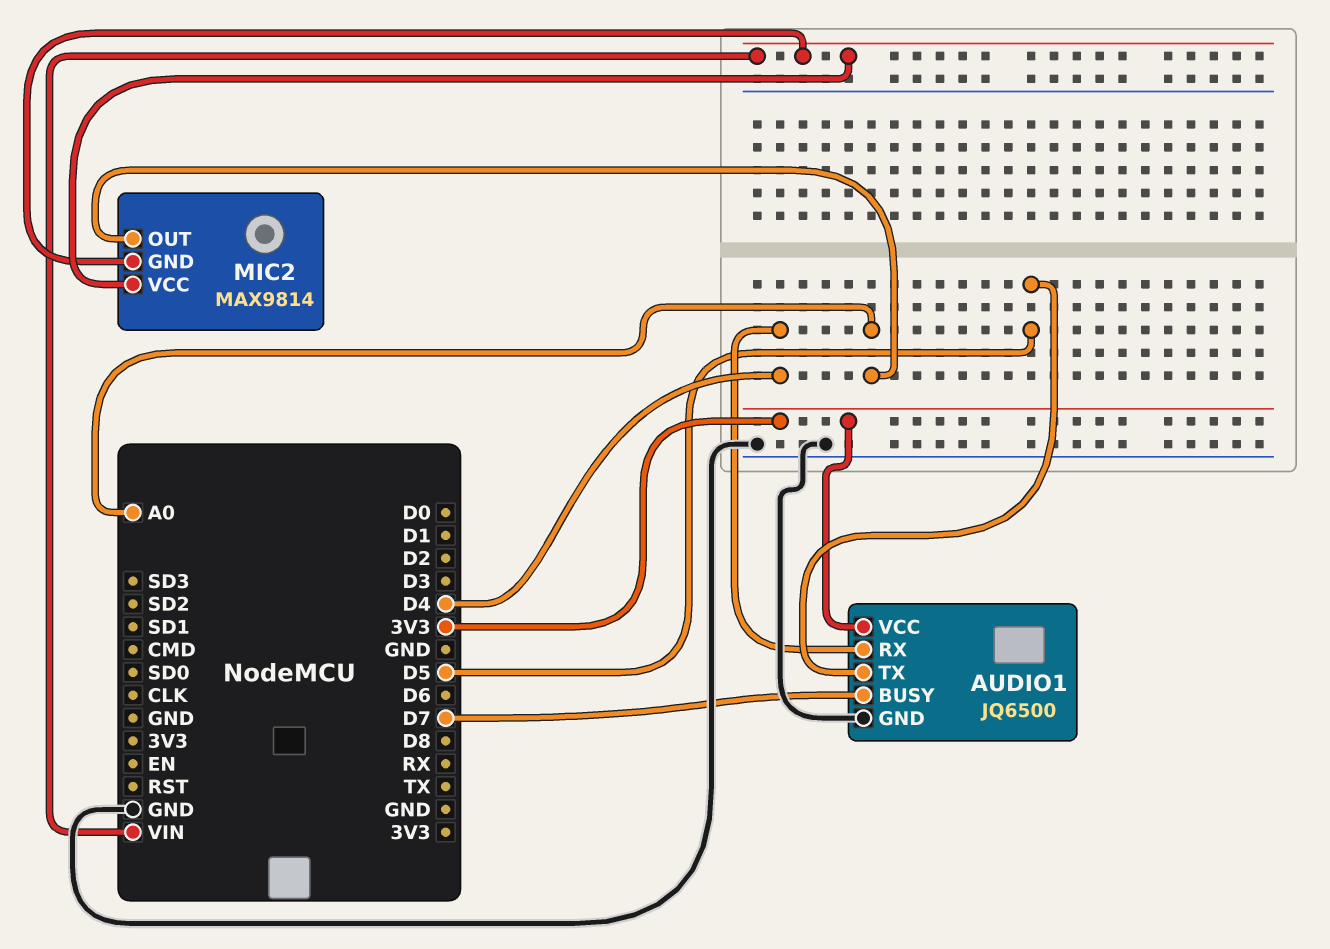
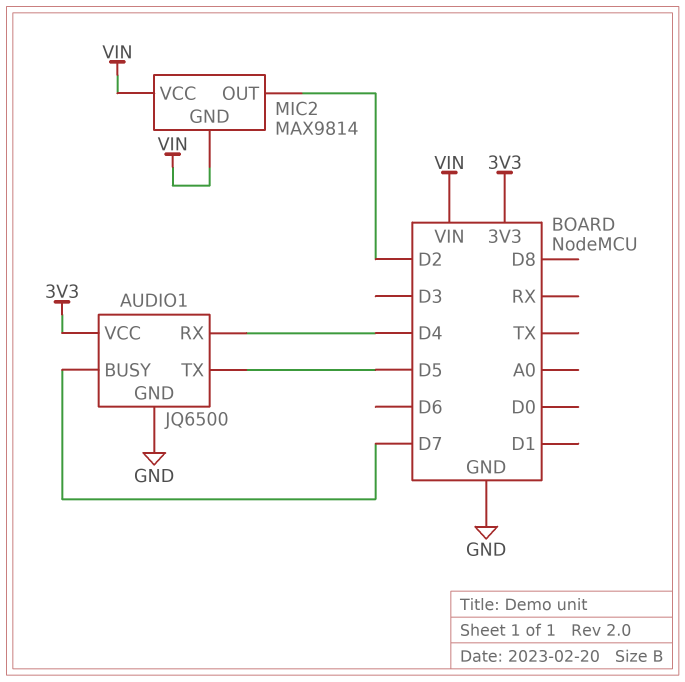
MIC2 pin OUT: A0 -> D2

